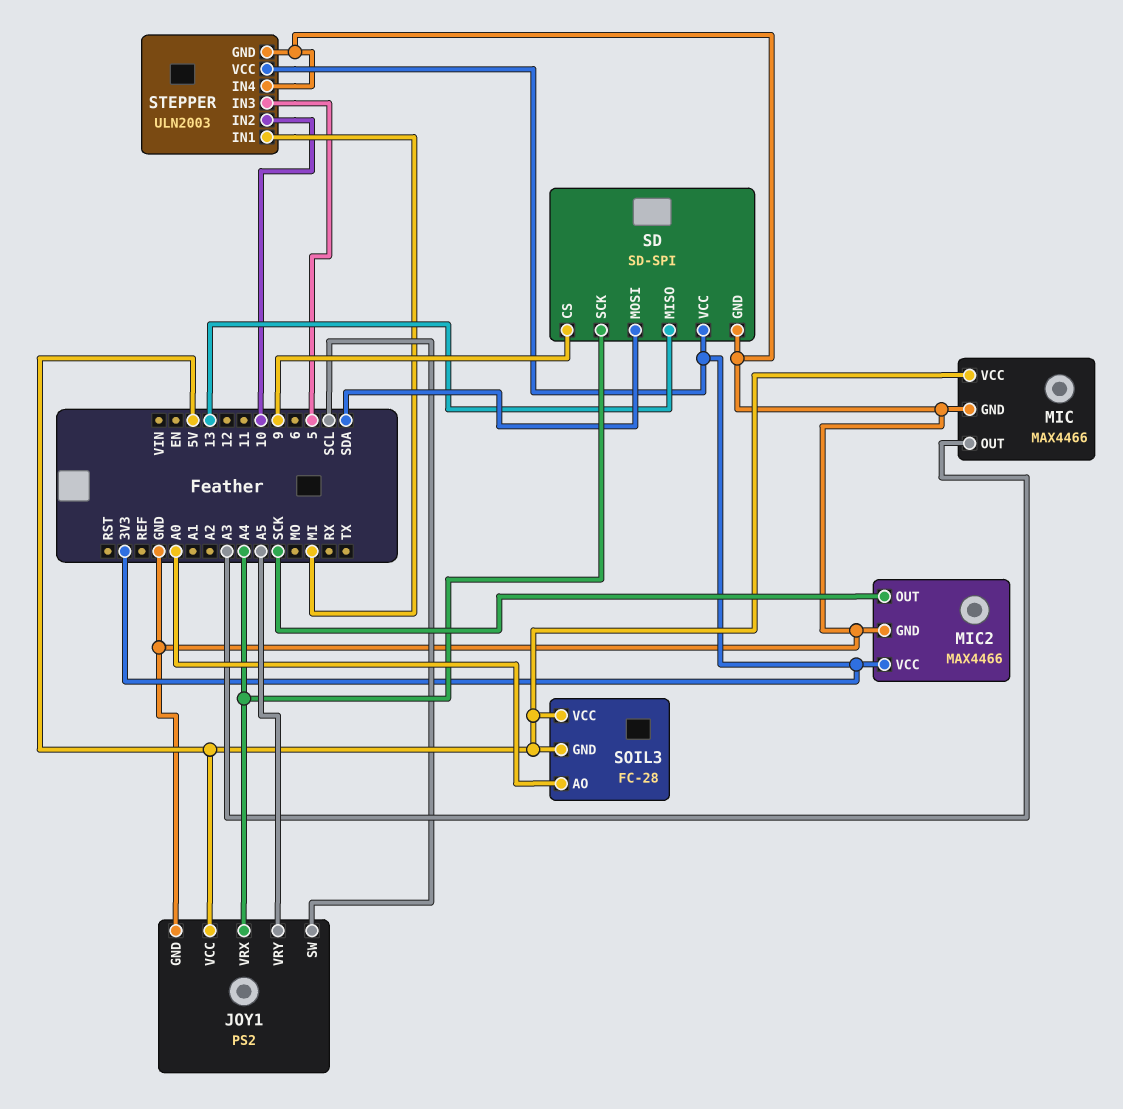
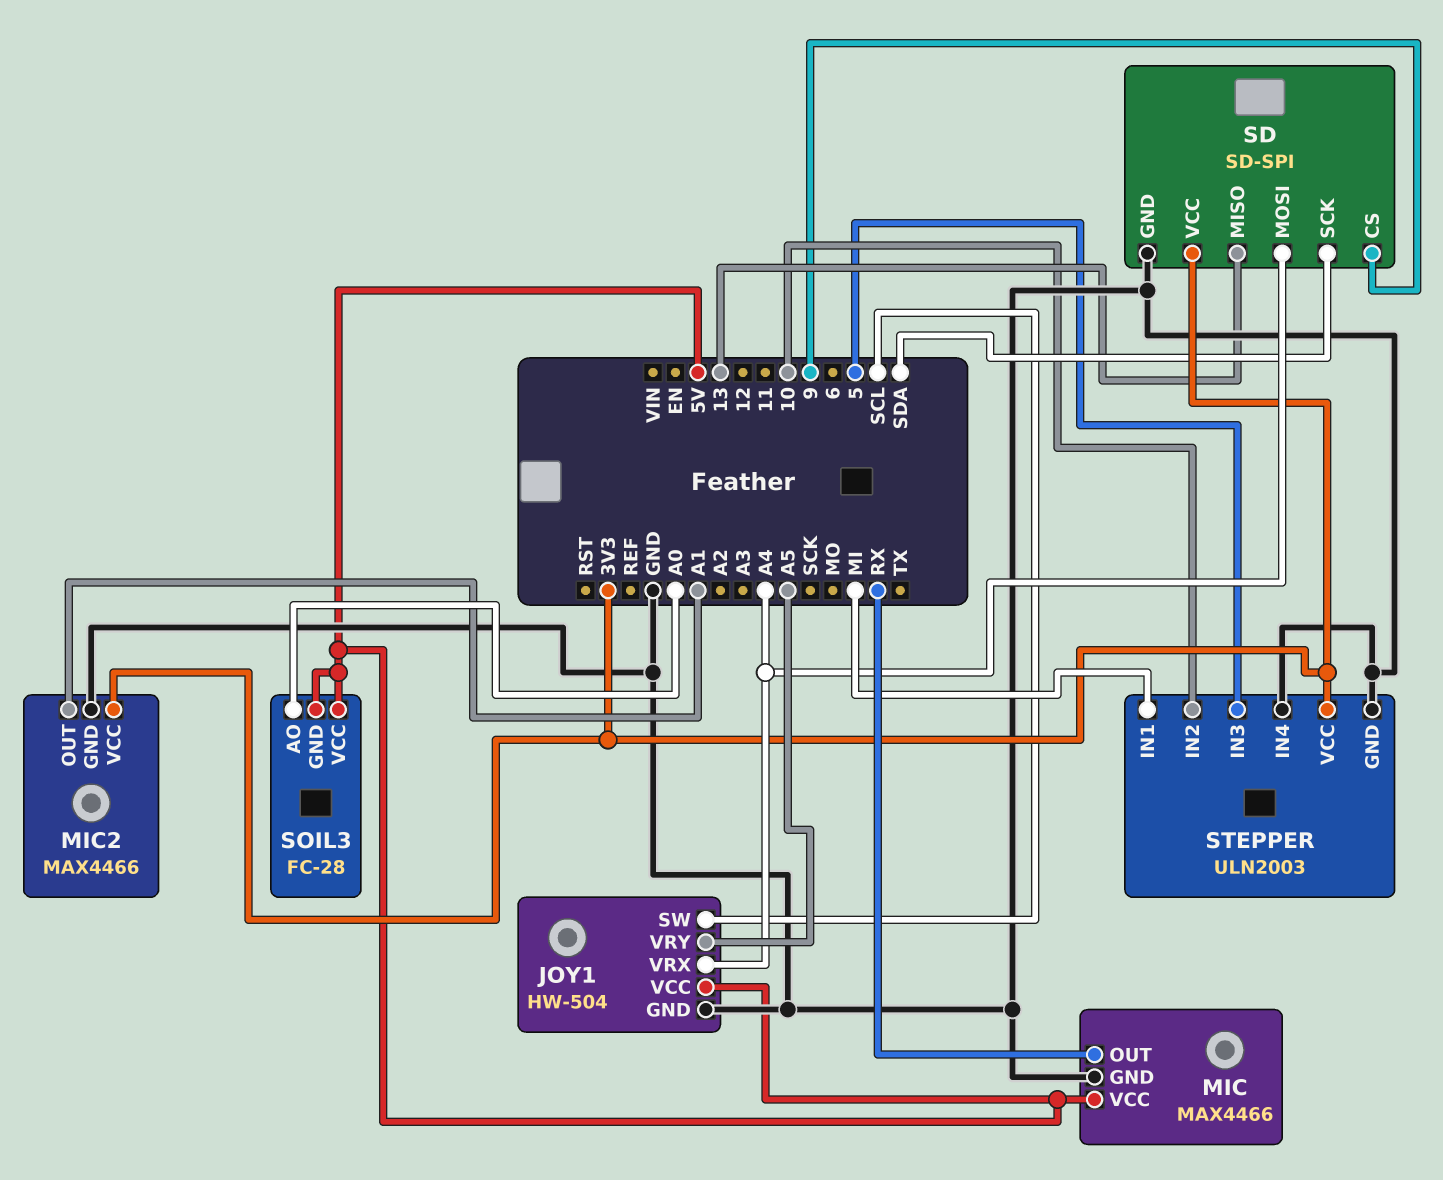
JOY1: PS2 -> HW-504
MIC pin OUT: A3 -> RX
MIC2 pin OUT: SCK -> A1
SD pin MOSI: SDA -> A4
SD pin SCK: A4 -> SDA

